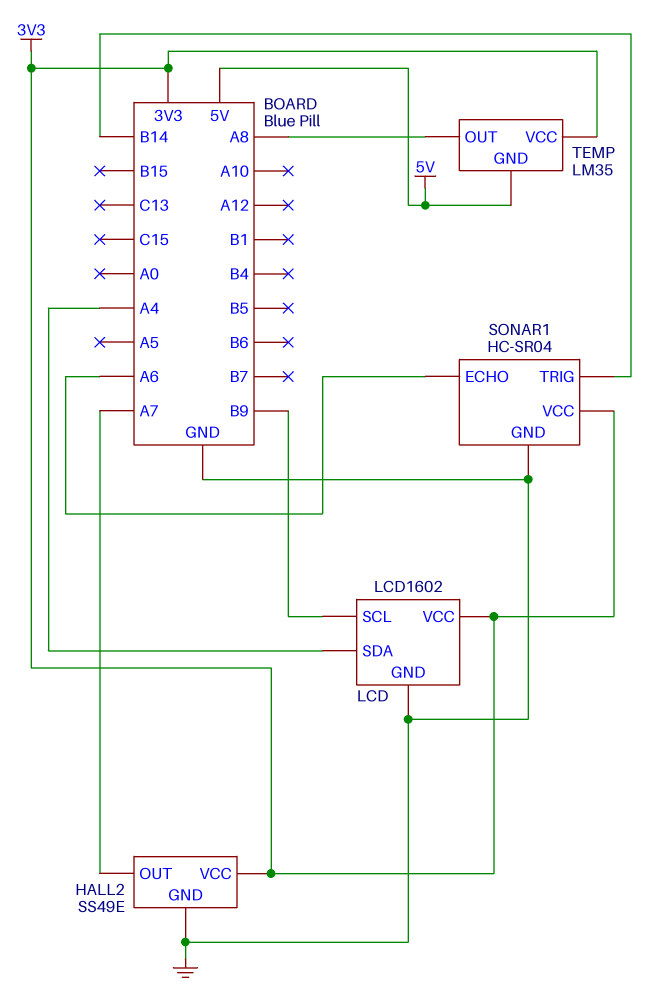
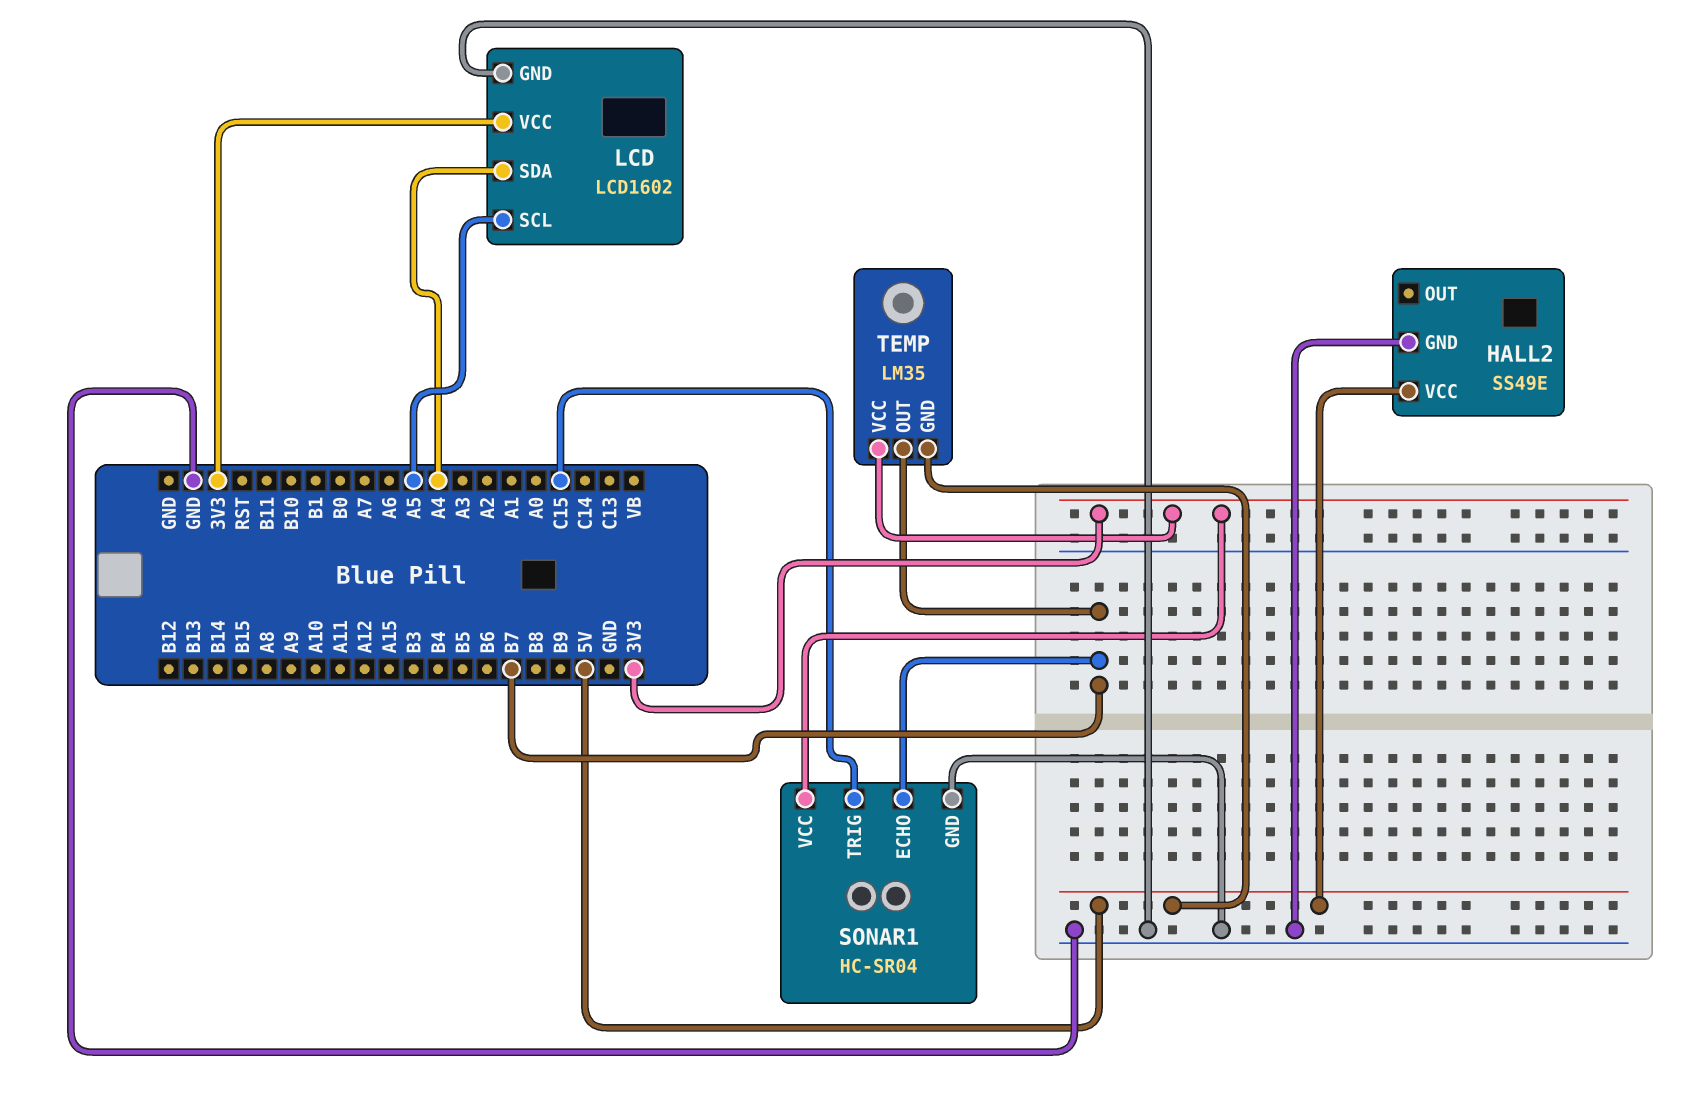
HALL2 pin OUT: A7 -> none
HALL2 pin VCC: 3V3 -> 5V
LCD pin SCL: B9 -> A5
SONAR1 pin ECHO: A6 -> B7
SONAR1 pin TRIG: B14 -> C15
TEMP pin OUT: A8 -> B7

